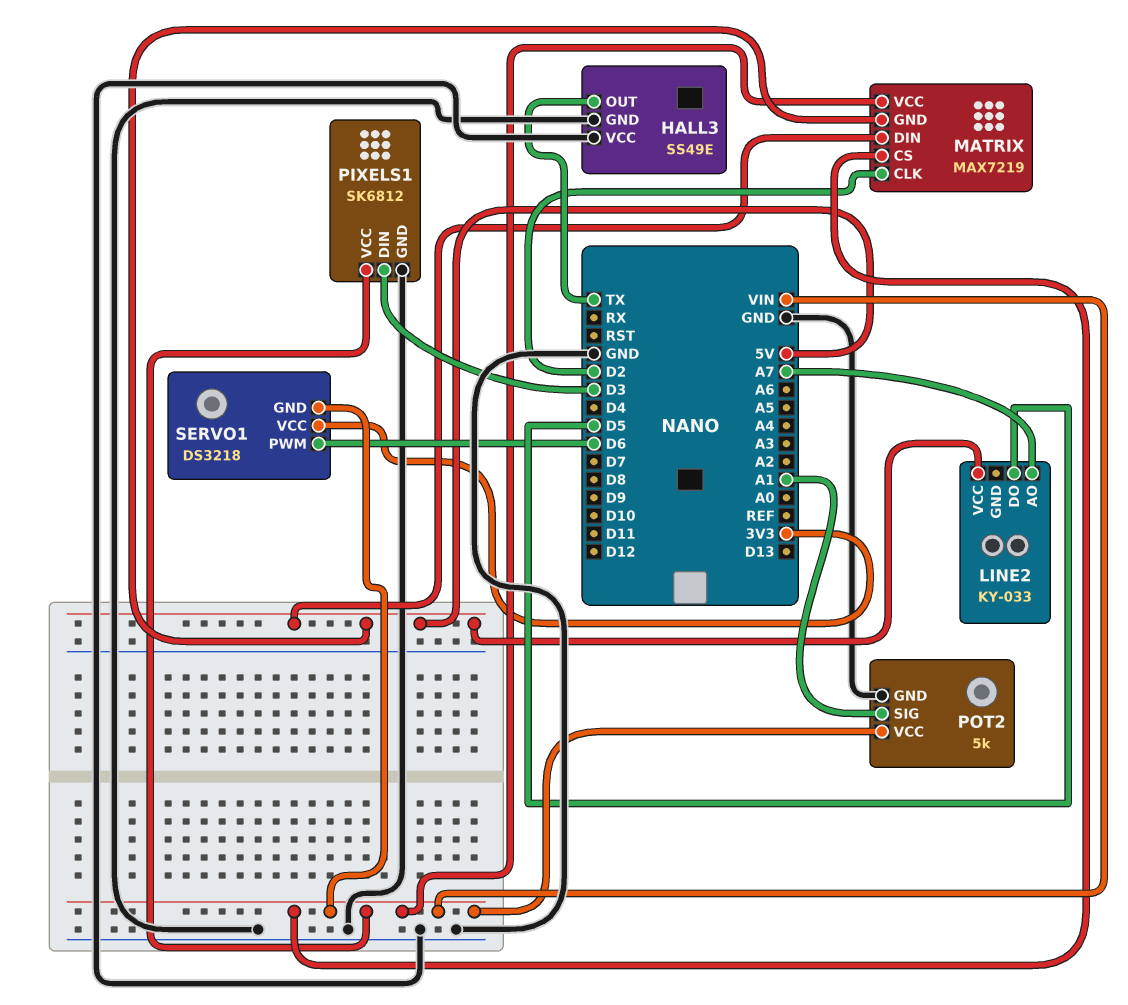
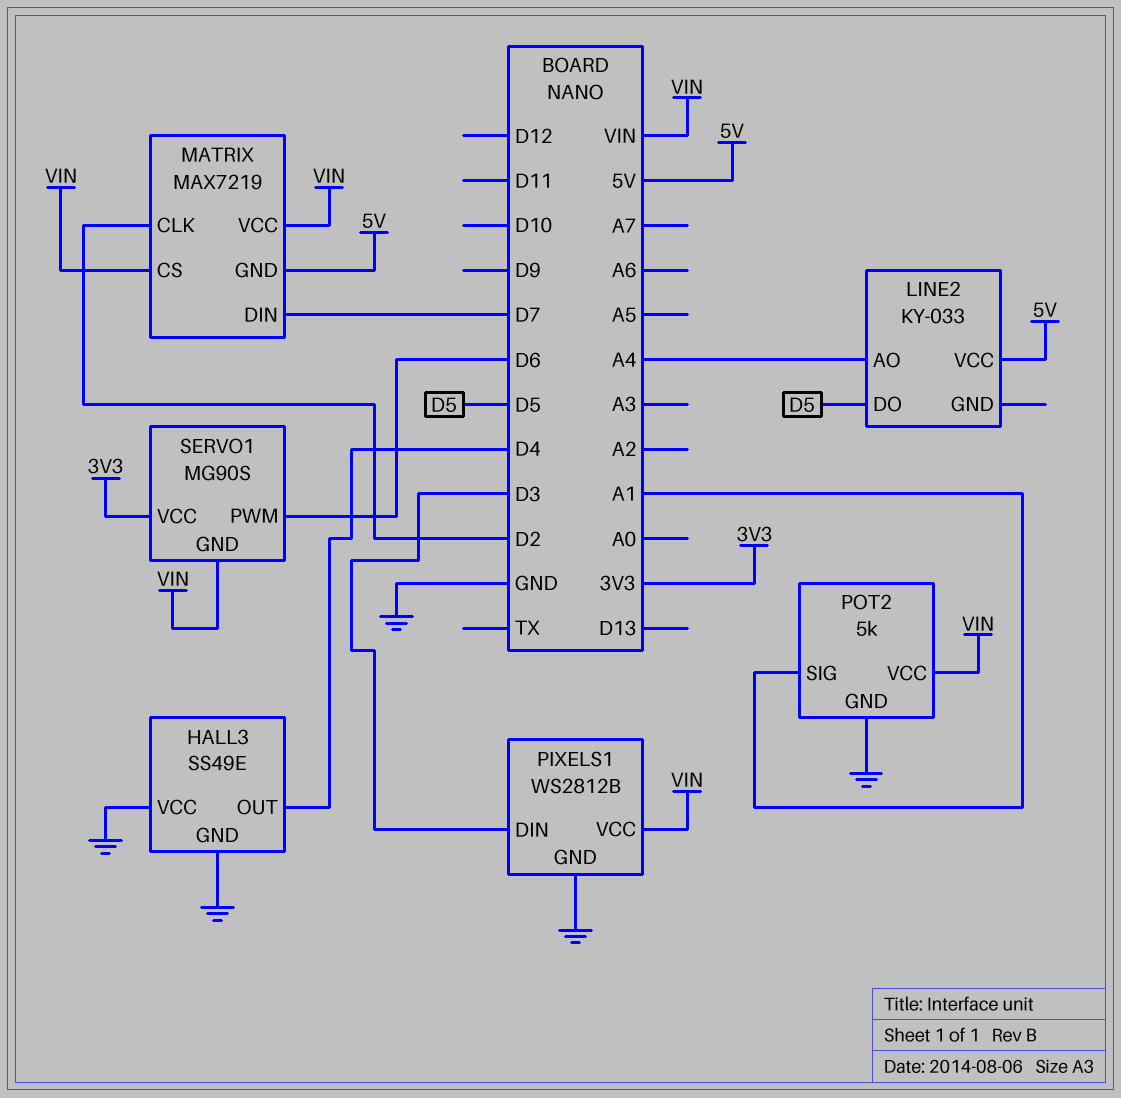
HALL3 pin OUT: TX -> D4
LINE2 pin AO: A7 -> A4
MATRIX pin DIN: 5V -> D7
PIXELS1: SK6812 -> WS2812B
SERVO1: DS3218 -> MG90S

